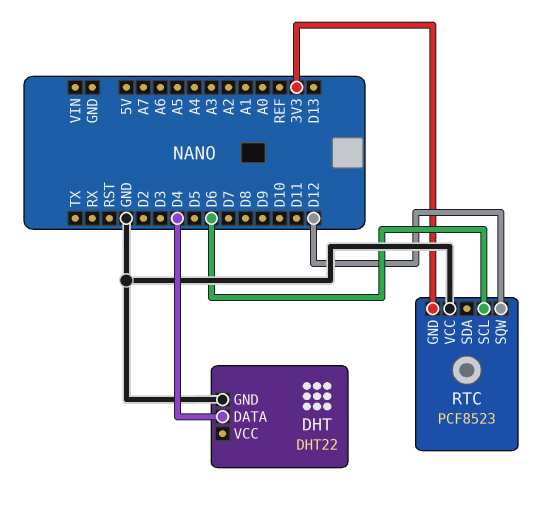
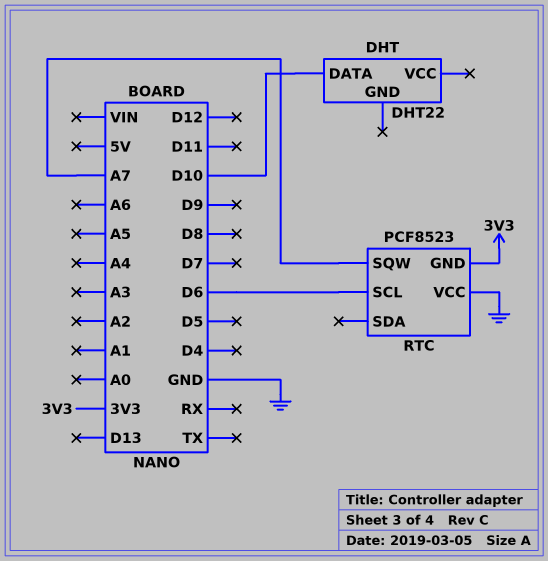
DHT pin DATA: D4 -> D10
DHT pin GND: GND -> none
RTC pin SQW: D12 -> A7

